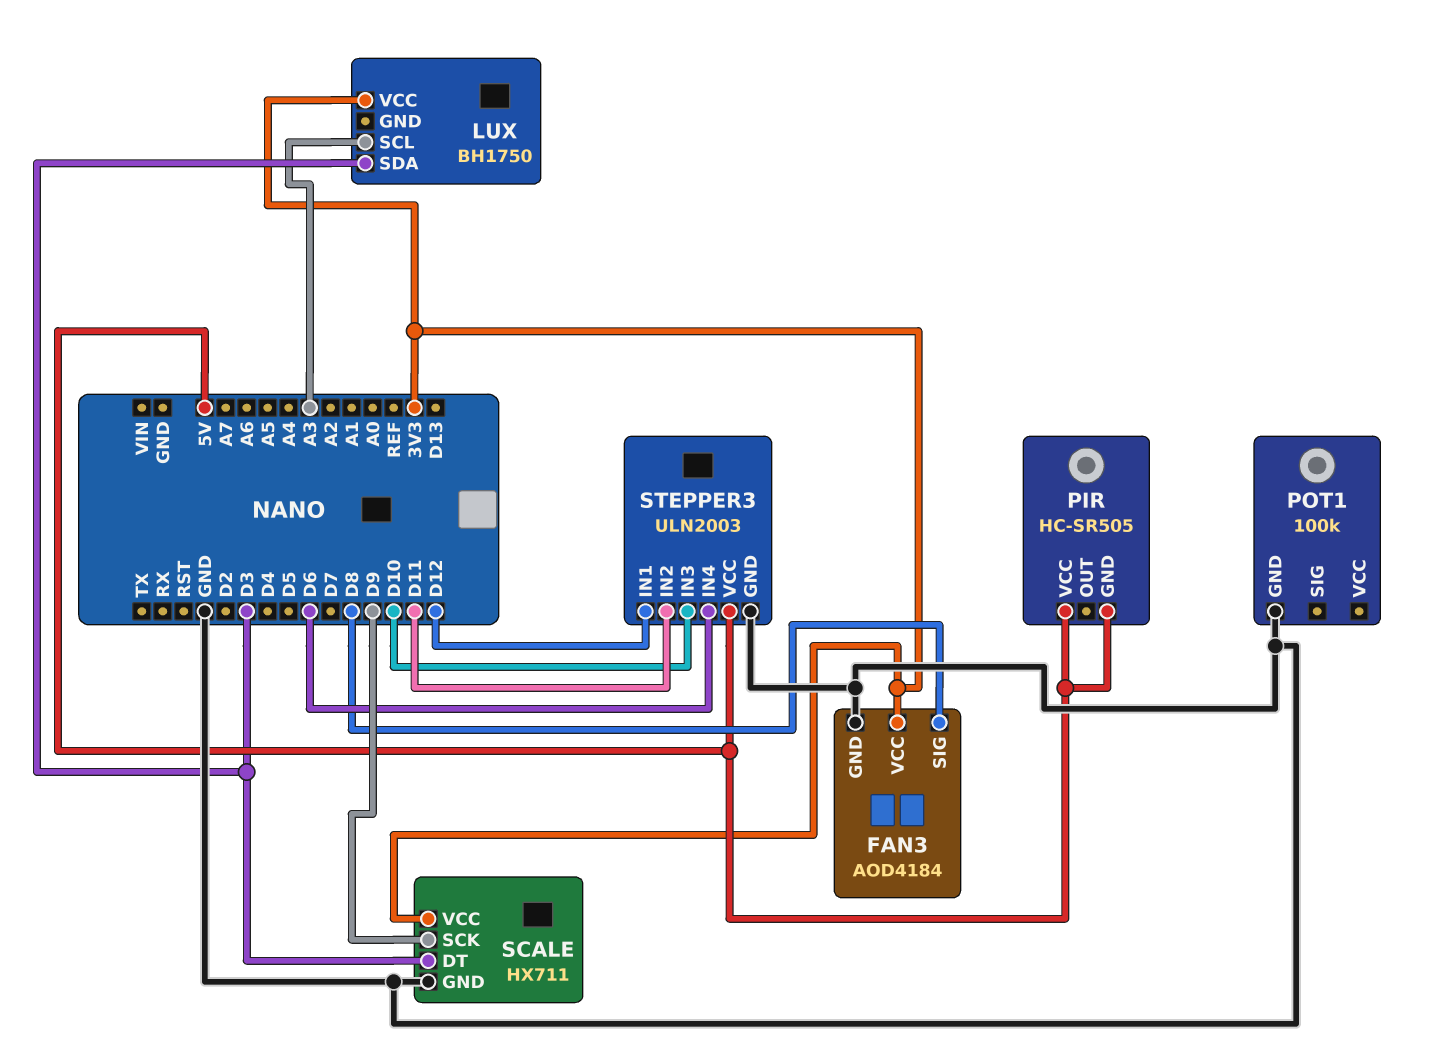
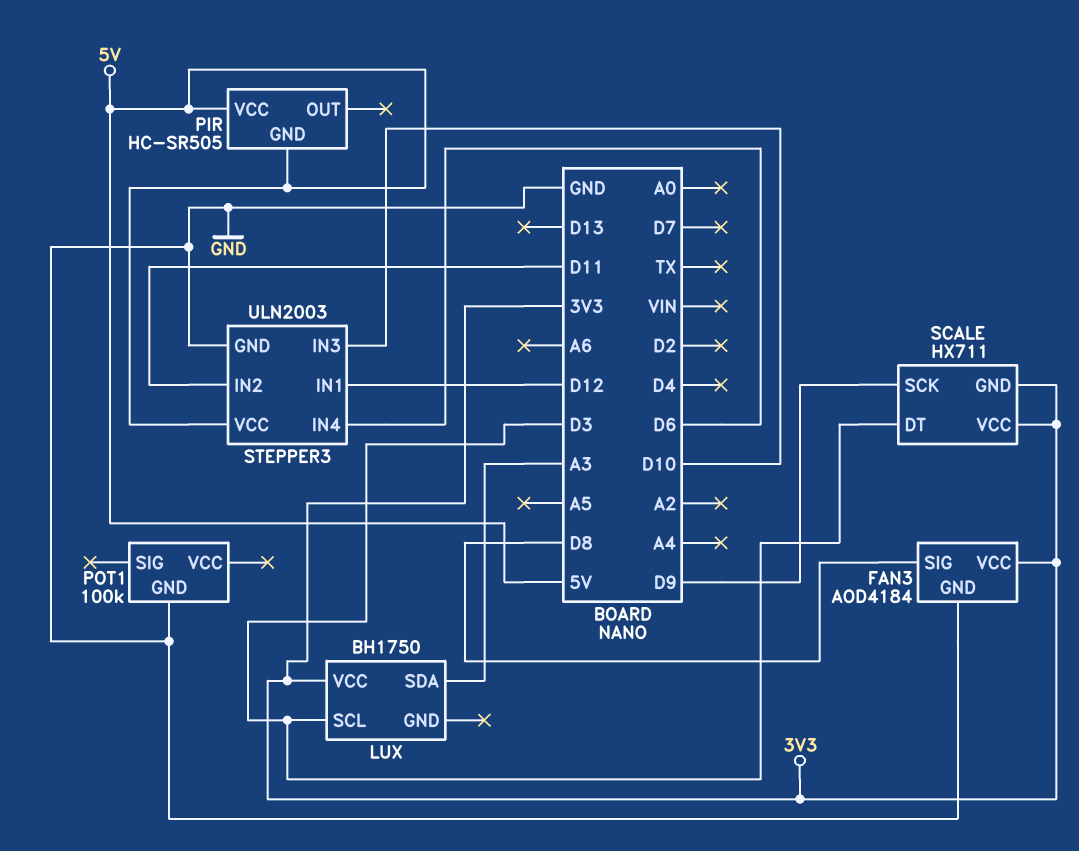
LUX pin SCL: A3 -> D3
LUX pin SDA: D3 -> A3
SCALE pin GND: GND -> 3V3

